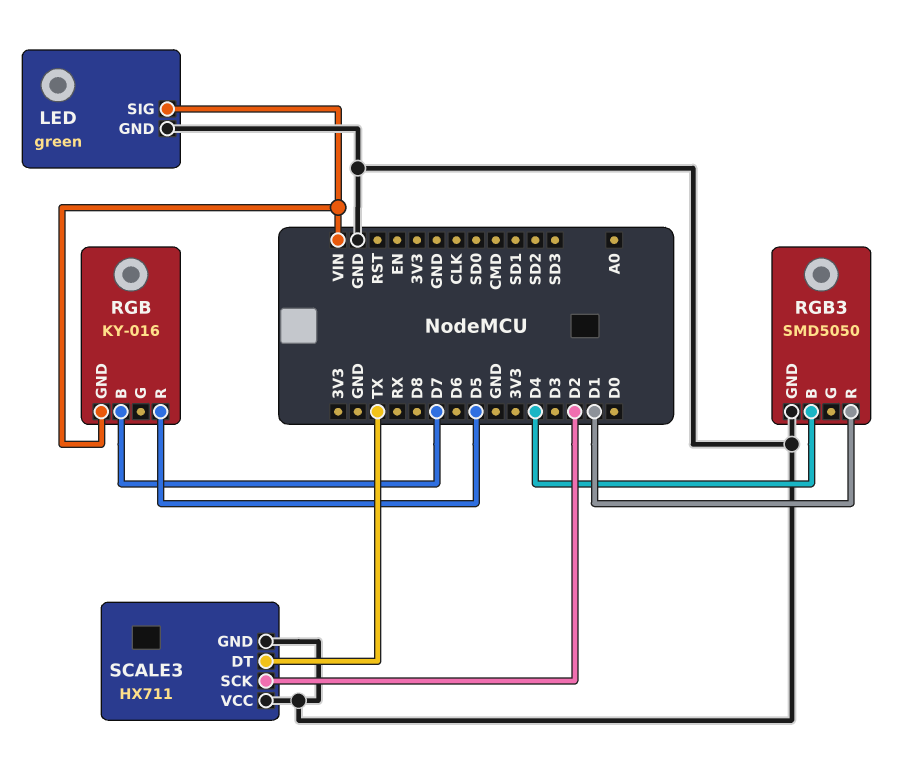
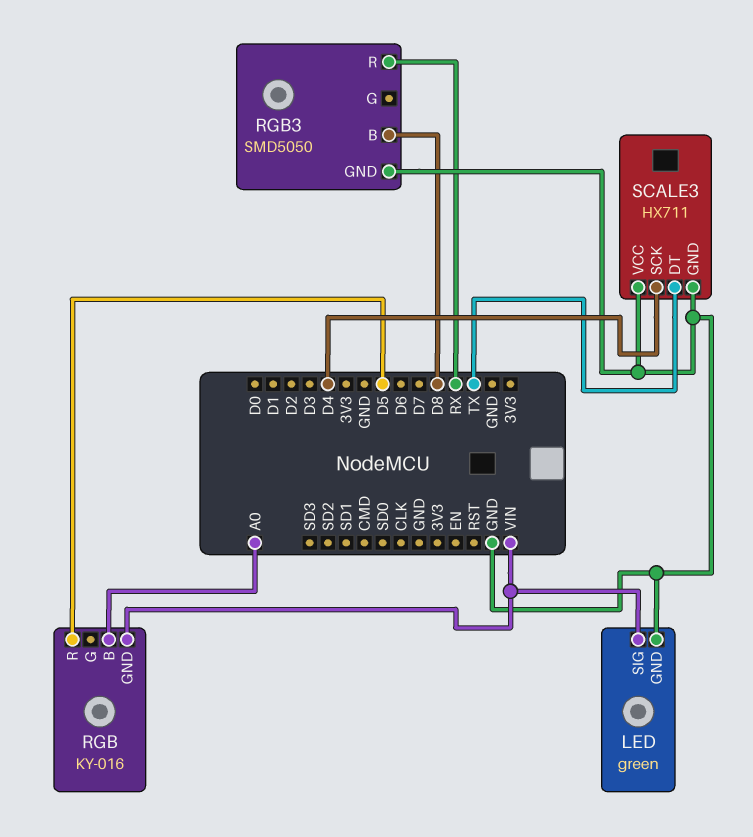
RGB pin B: D7 -> A0
RGB3 pin B: D4 -> D8
RGB3 pin R: D1 -> RX
SCALE3 pin SCK: D2 -> D4

